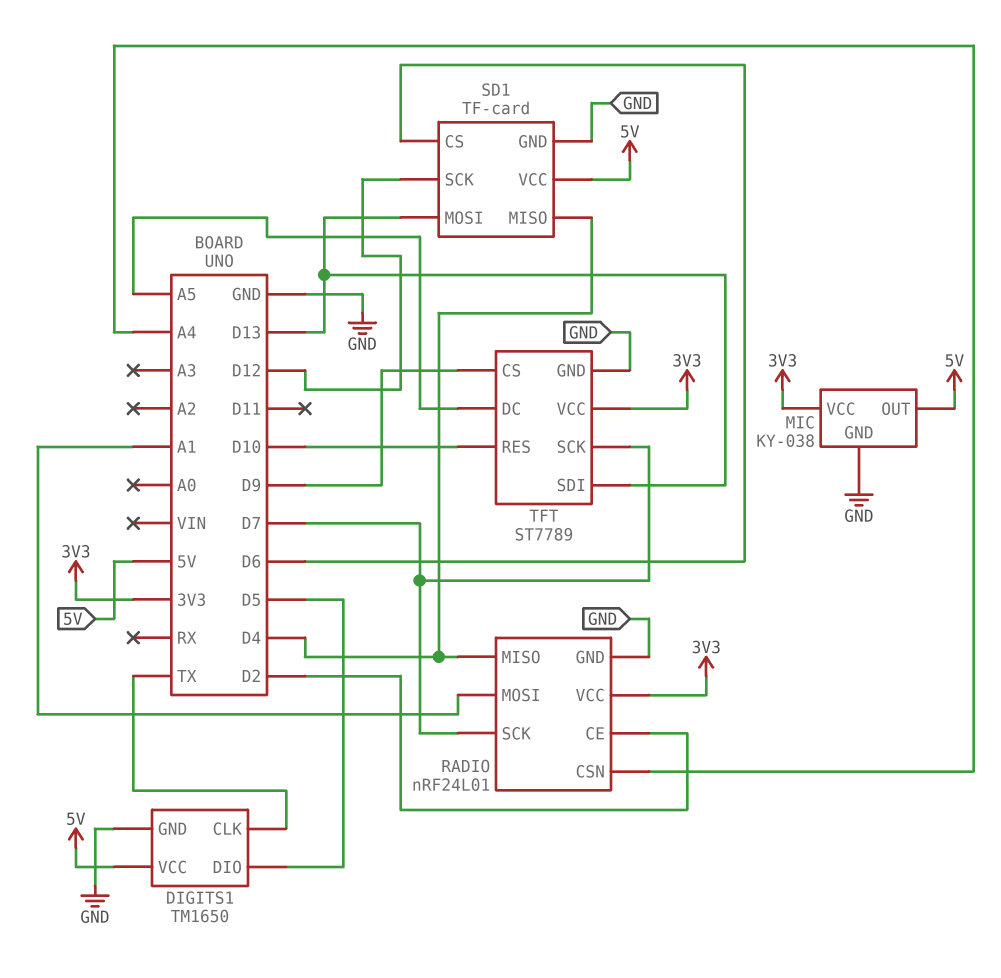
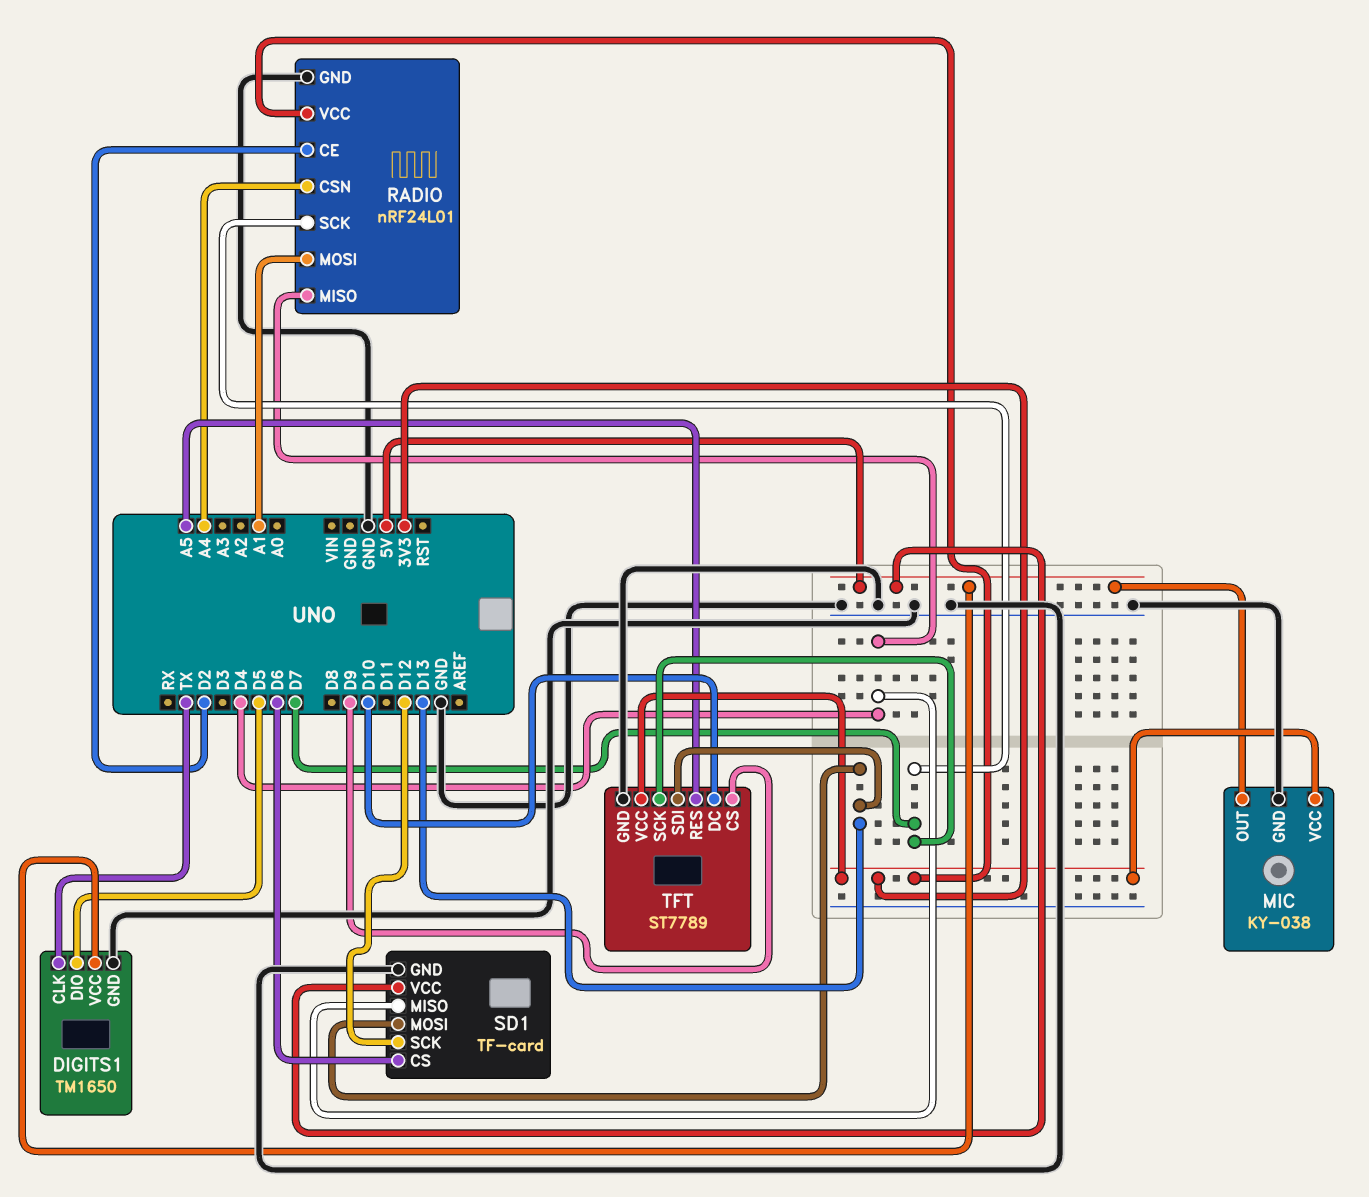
TFT pin DC: A5 -> D10
TFT pin RES: D10 -> A5

